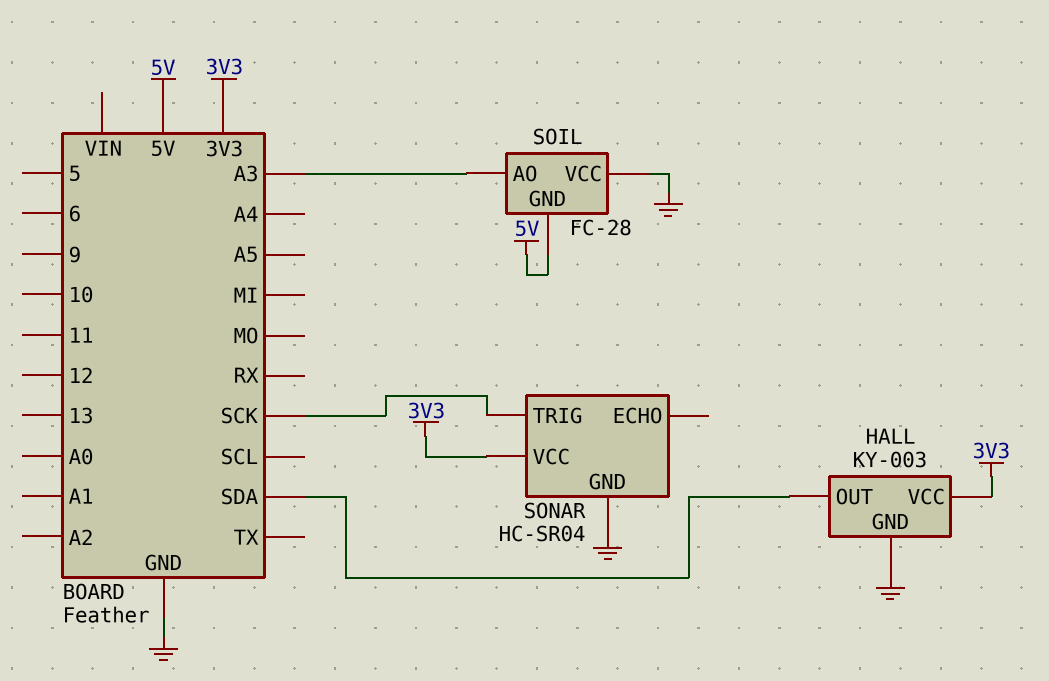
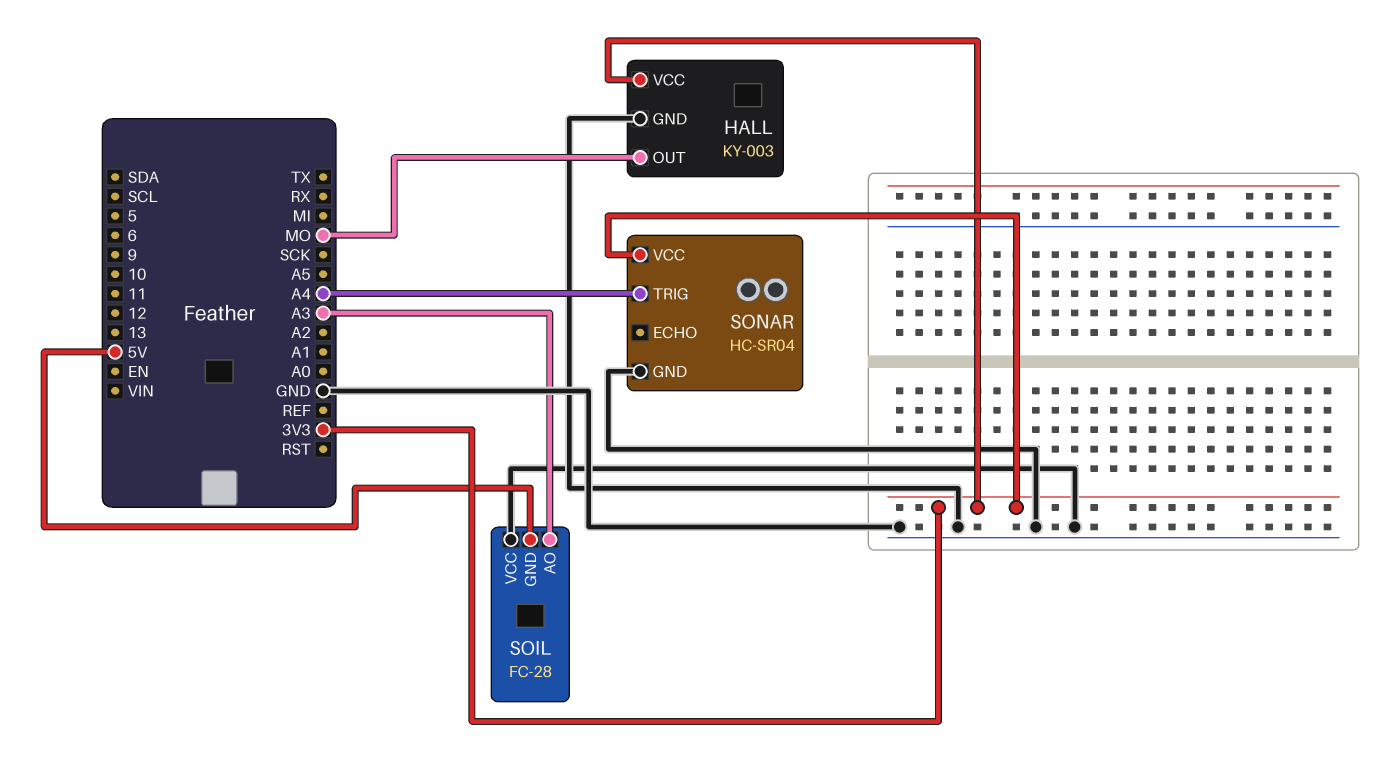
HALL pin OUT: SDA -> MO
SONAR pin TRIG: SCK -> A4

